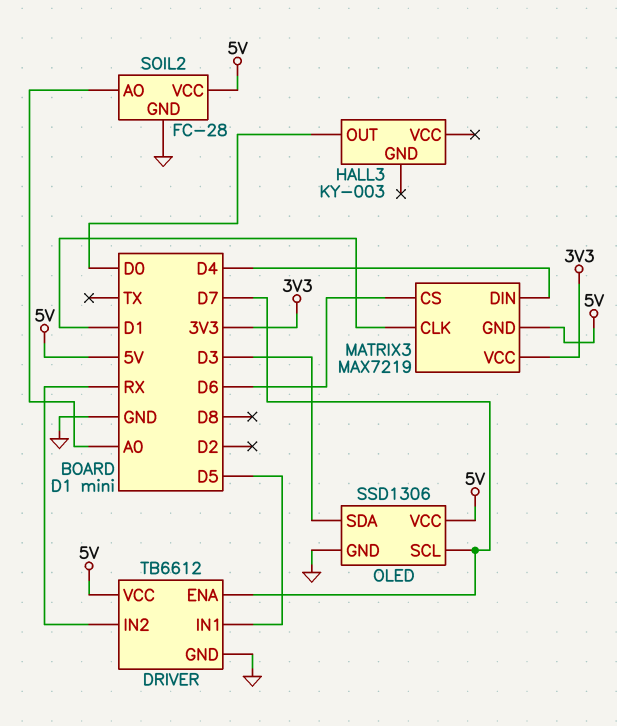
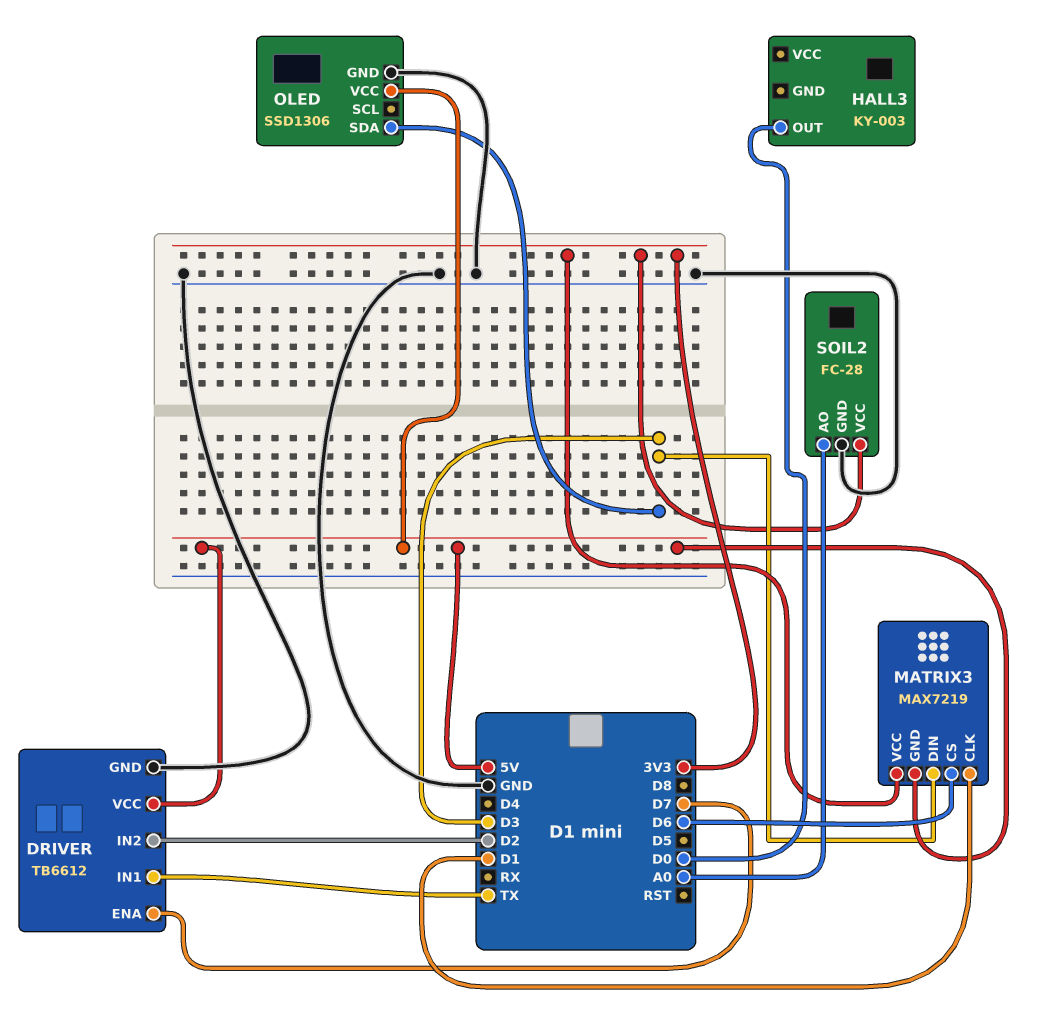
DRIVER pin IN1: D5 -> TX
DRIVER pin IN2: RX -> D2
MATRIX3 pin DIN: D4 -> D3
OLED pin SCL: D7 -> none
SOIL2 pin VCC: 5V -> 3V3

